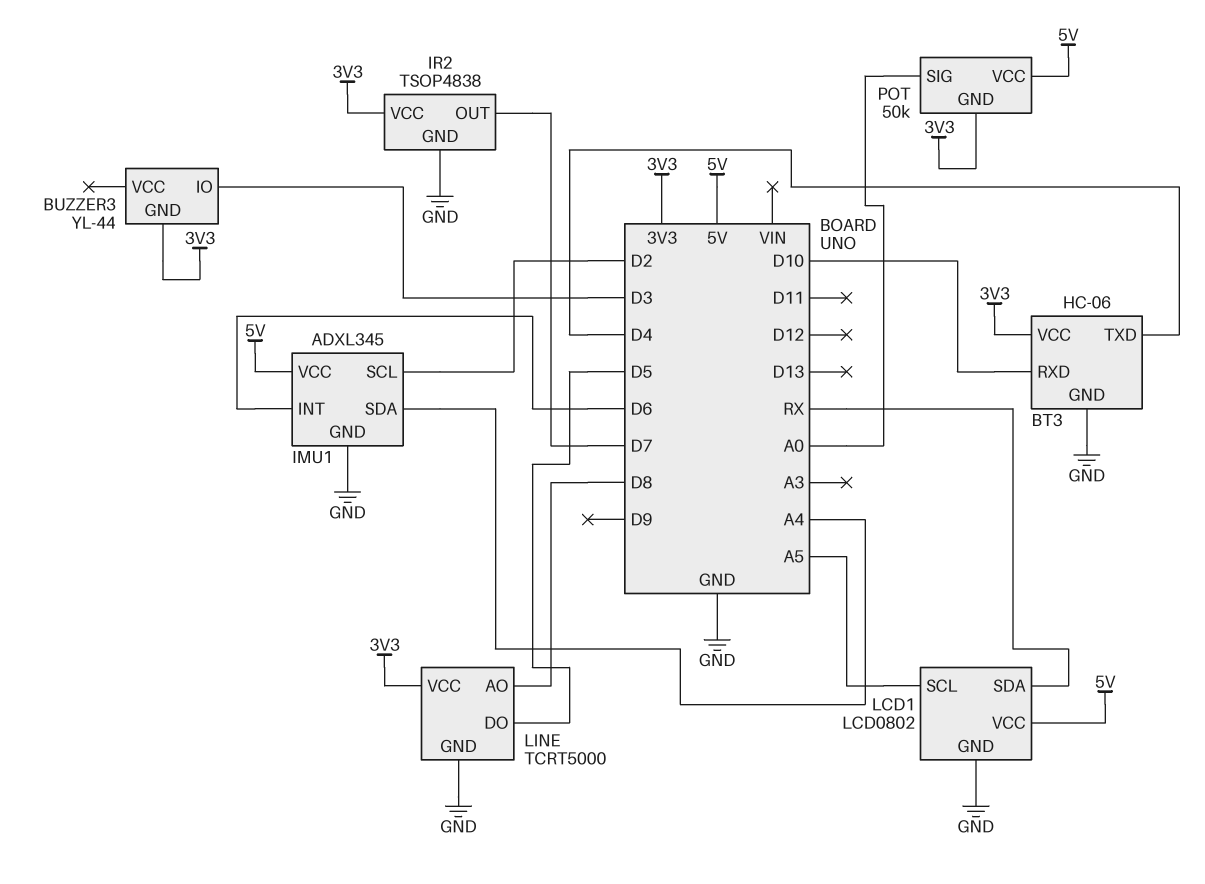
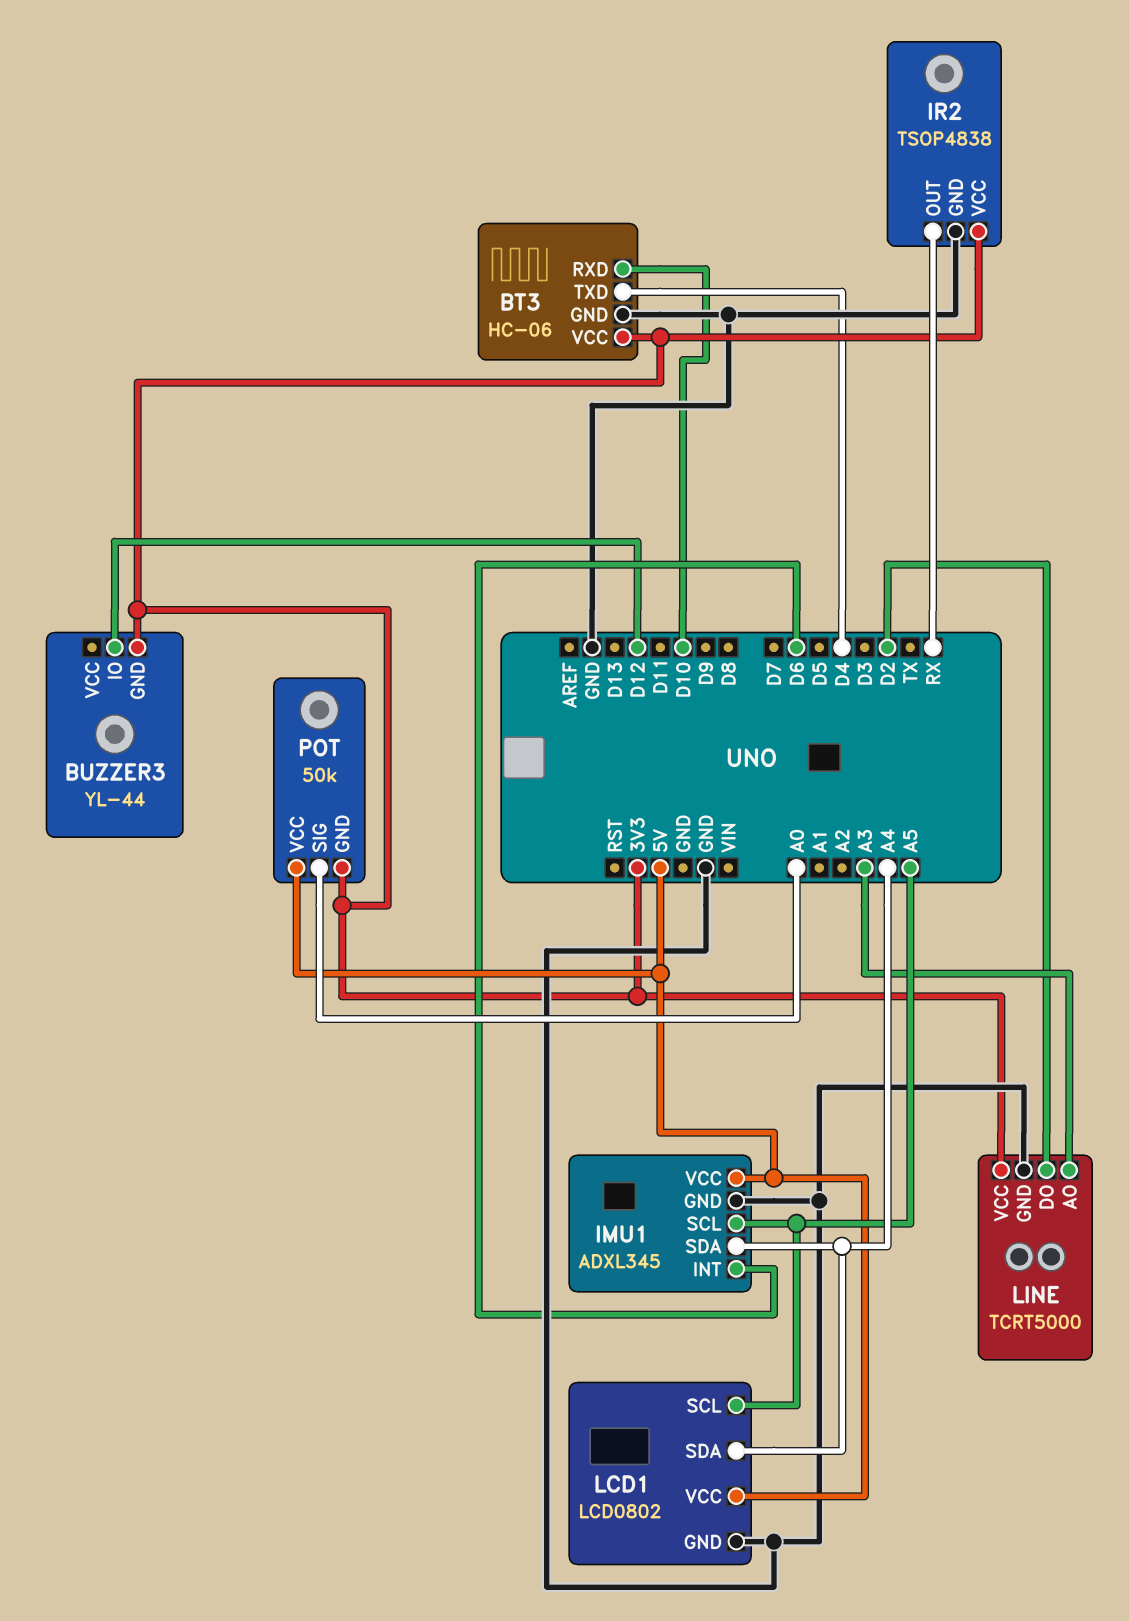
BUZZER3 pin IO: D3 -> D12
IMU1 pin SCL: D2 -> A5
IR2 pin OUT: D7 -> RX
LCD1 pin SDA: RX -> A4
LINE pin AO: D8 -> A3
LINE pin DO: D5 -> D2

